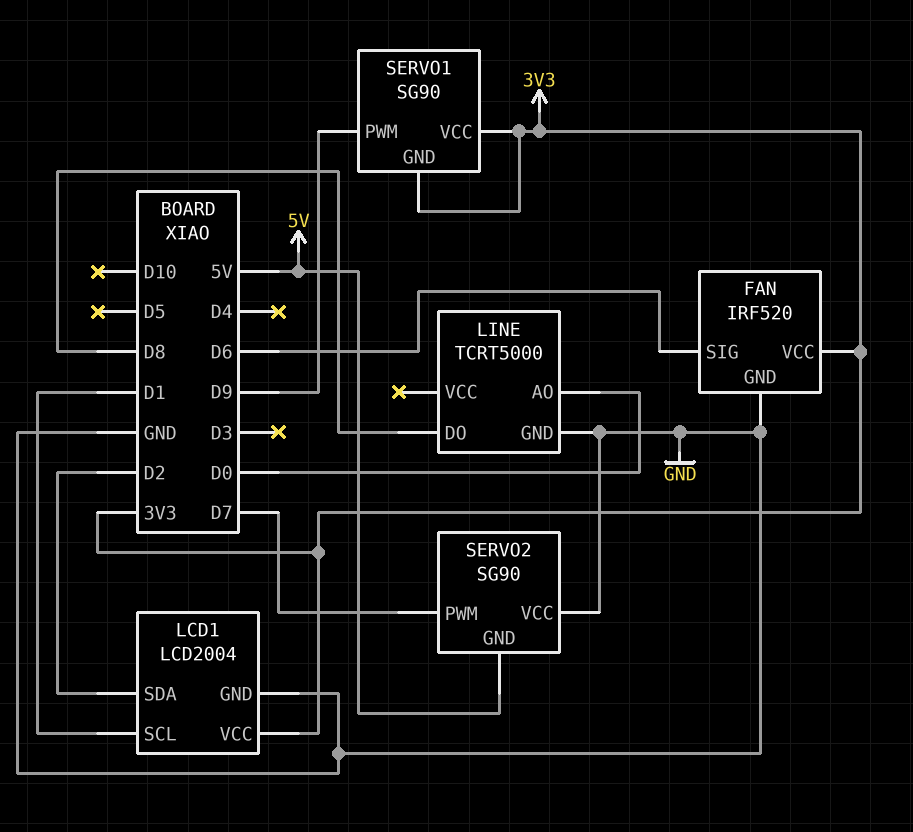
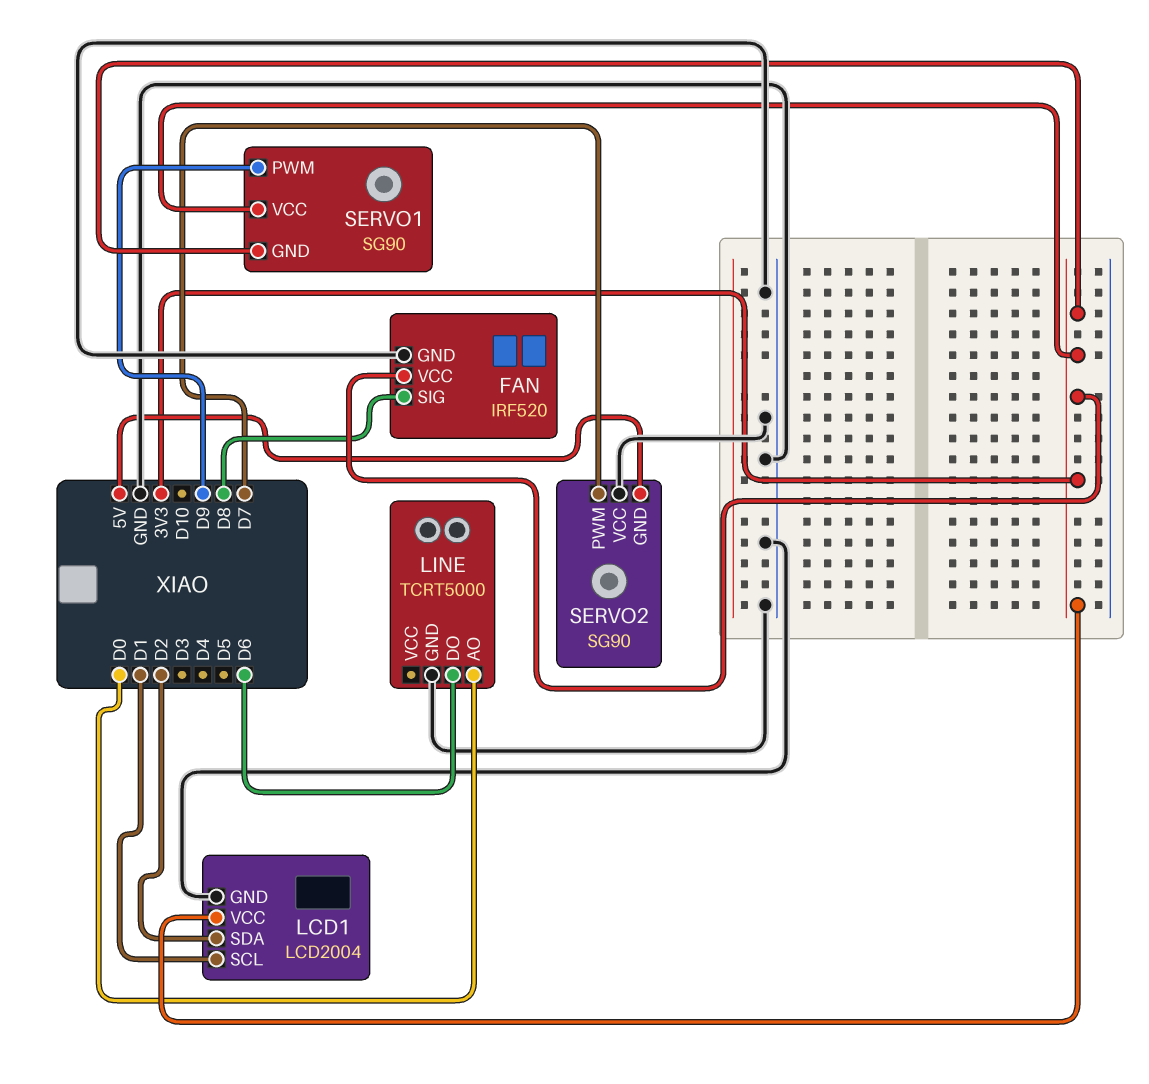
FAN pin SIG: D6 -> D8
LINE pin DO: D8 -> D6

